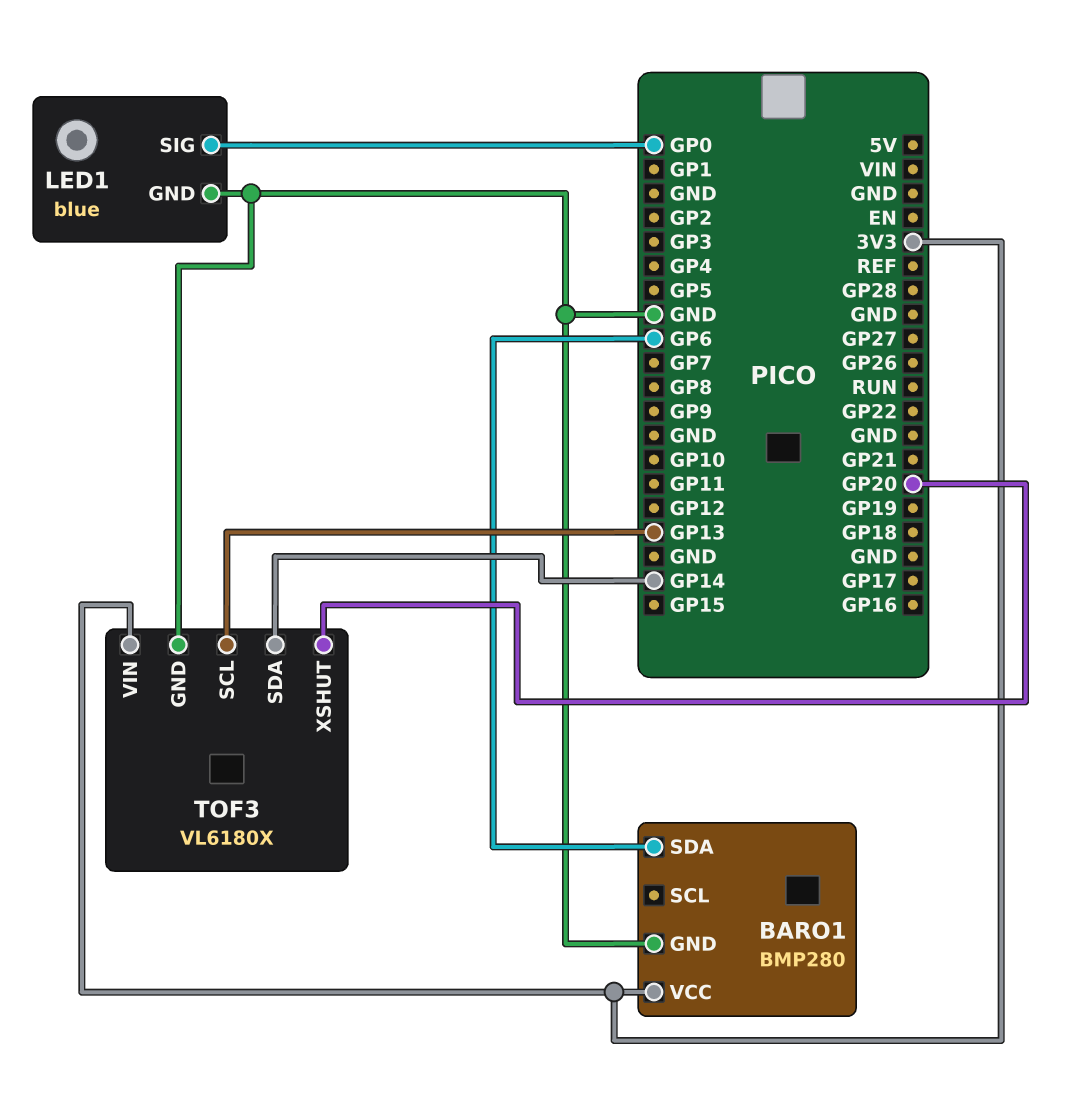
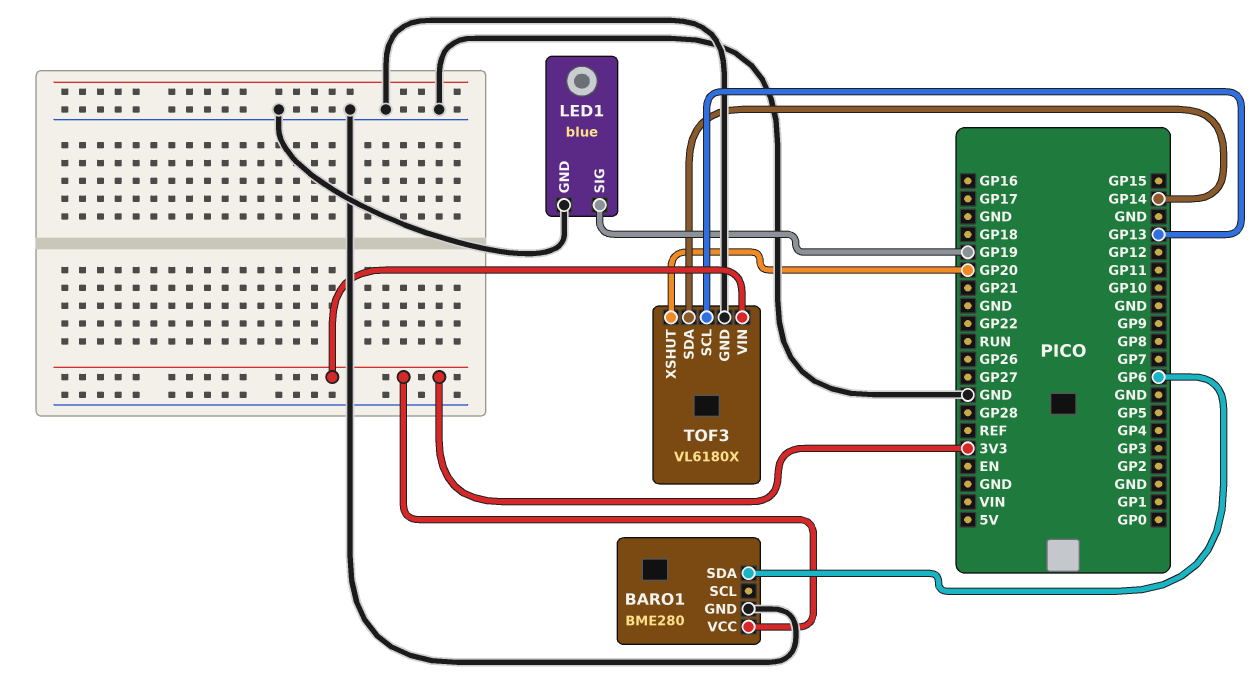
BARO1: BMP280 -> BME280
LED1 pin SIG: GP0 -> GP19

